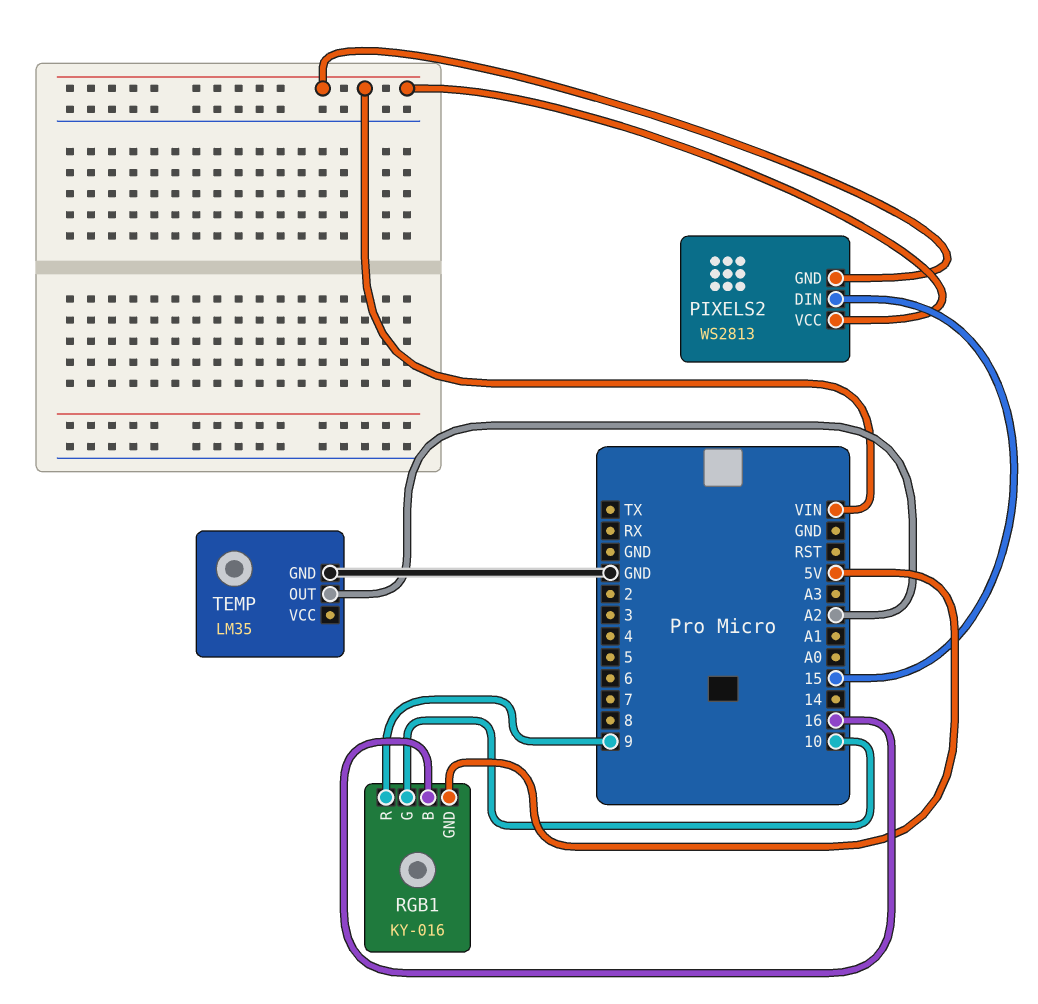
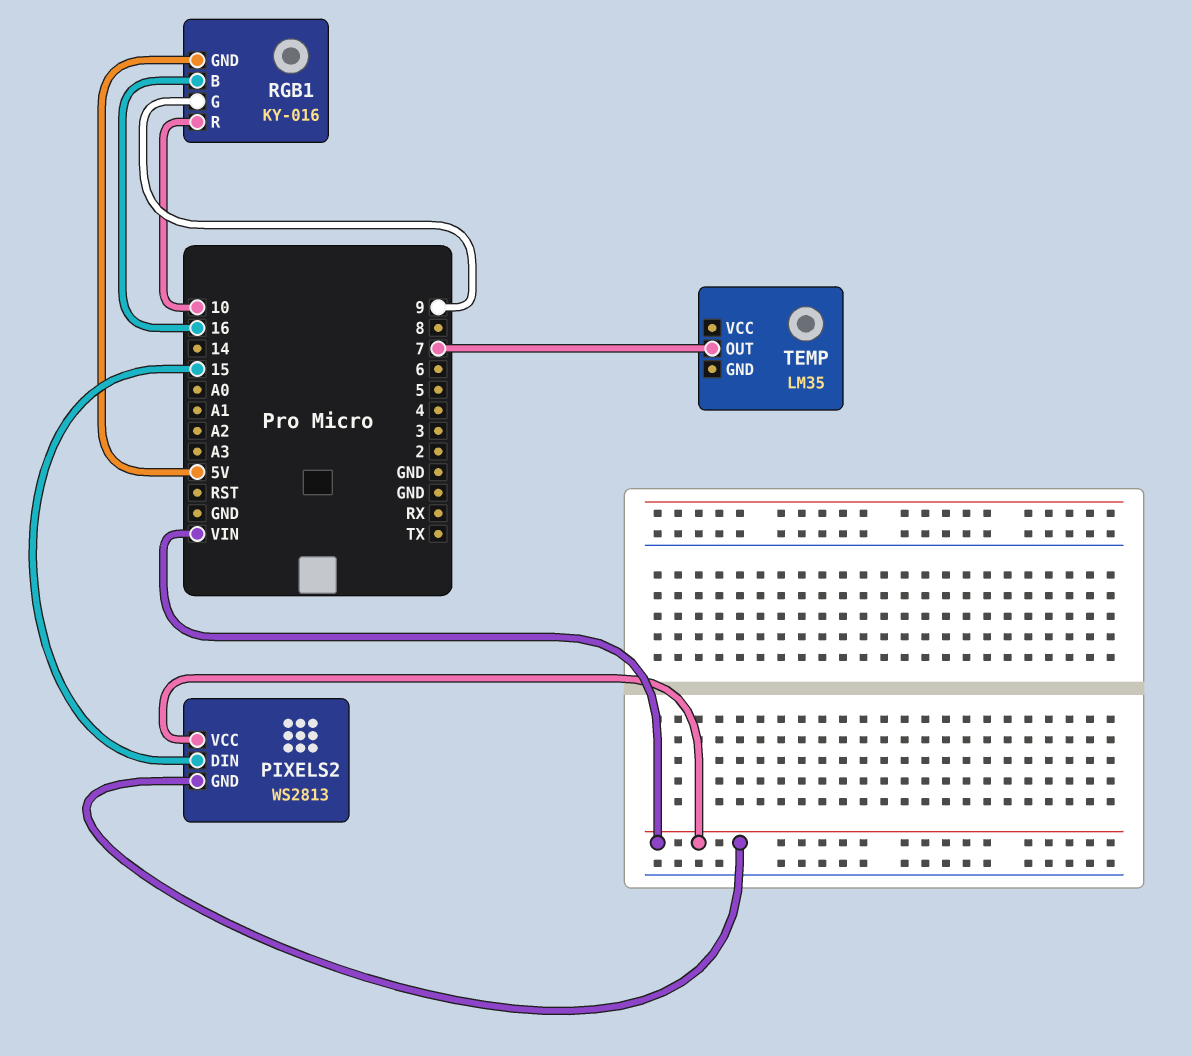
RGB1 pin G: 10 -> 9
RGB1 pin R: 9 -> 10
TEMP pin GND: GND -> none
TEMP pin OUT: A2 -> 7

